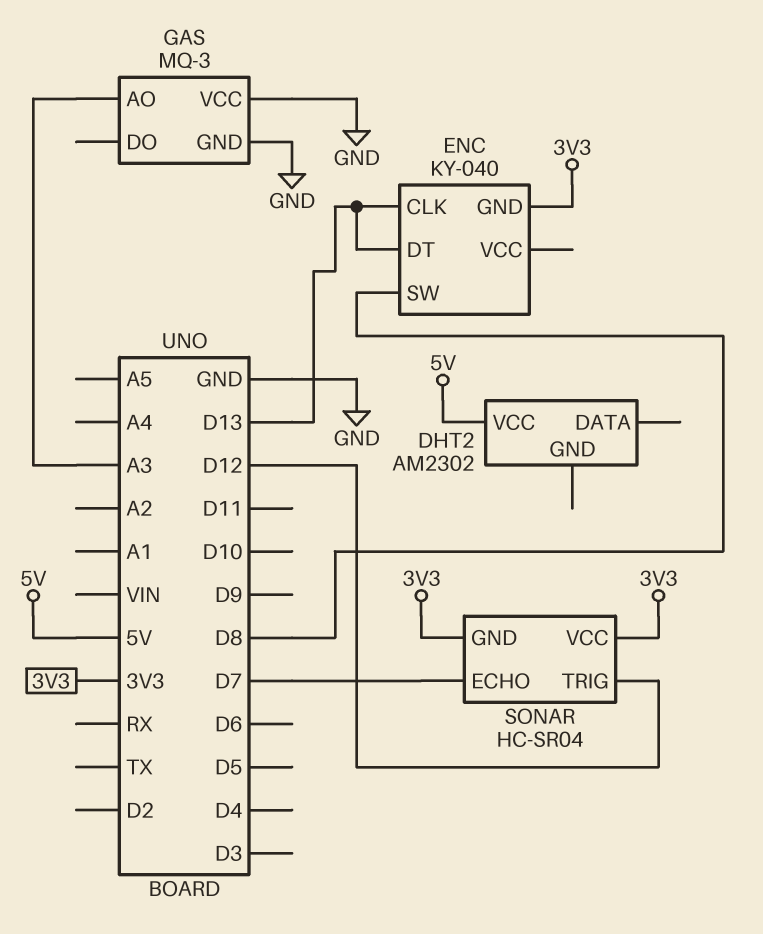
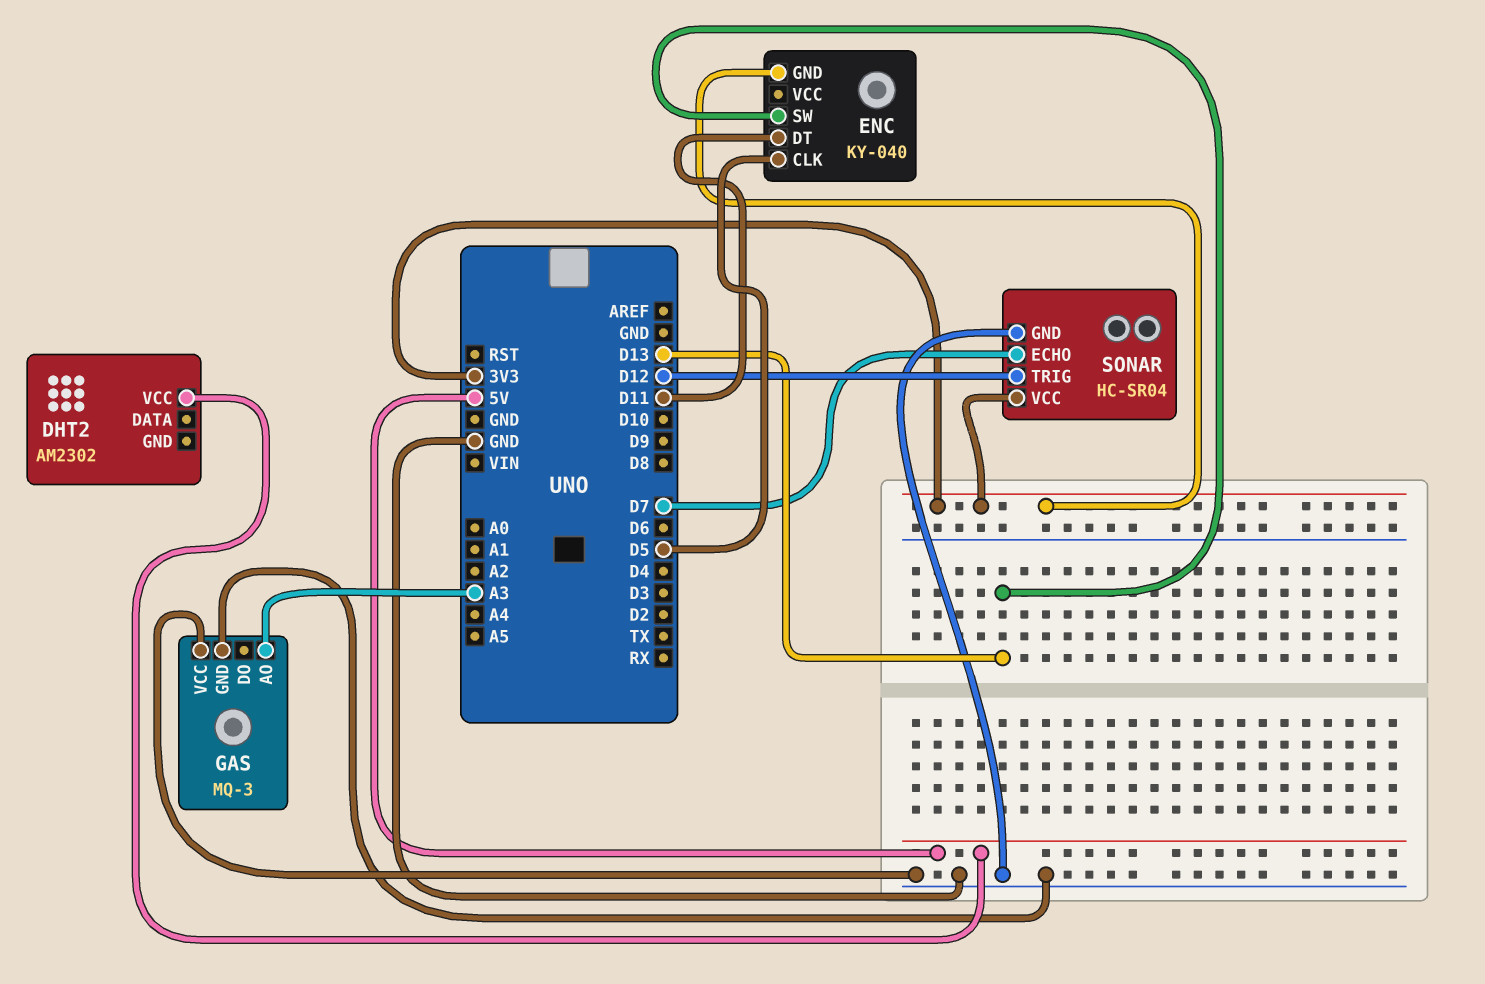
ENC pin CLK: D13 -> D5
ENC pin DT: D13 -> D11
ENC pin SW: D8 -> D13
SONAR pin GND: 3V3 -> GND

